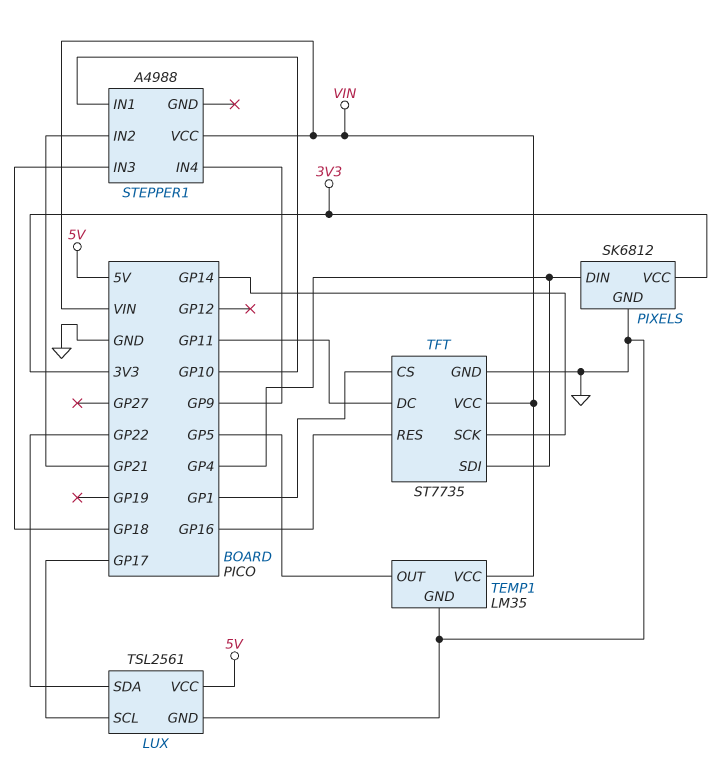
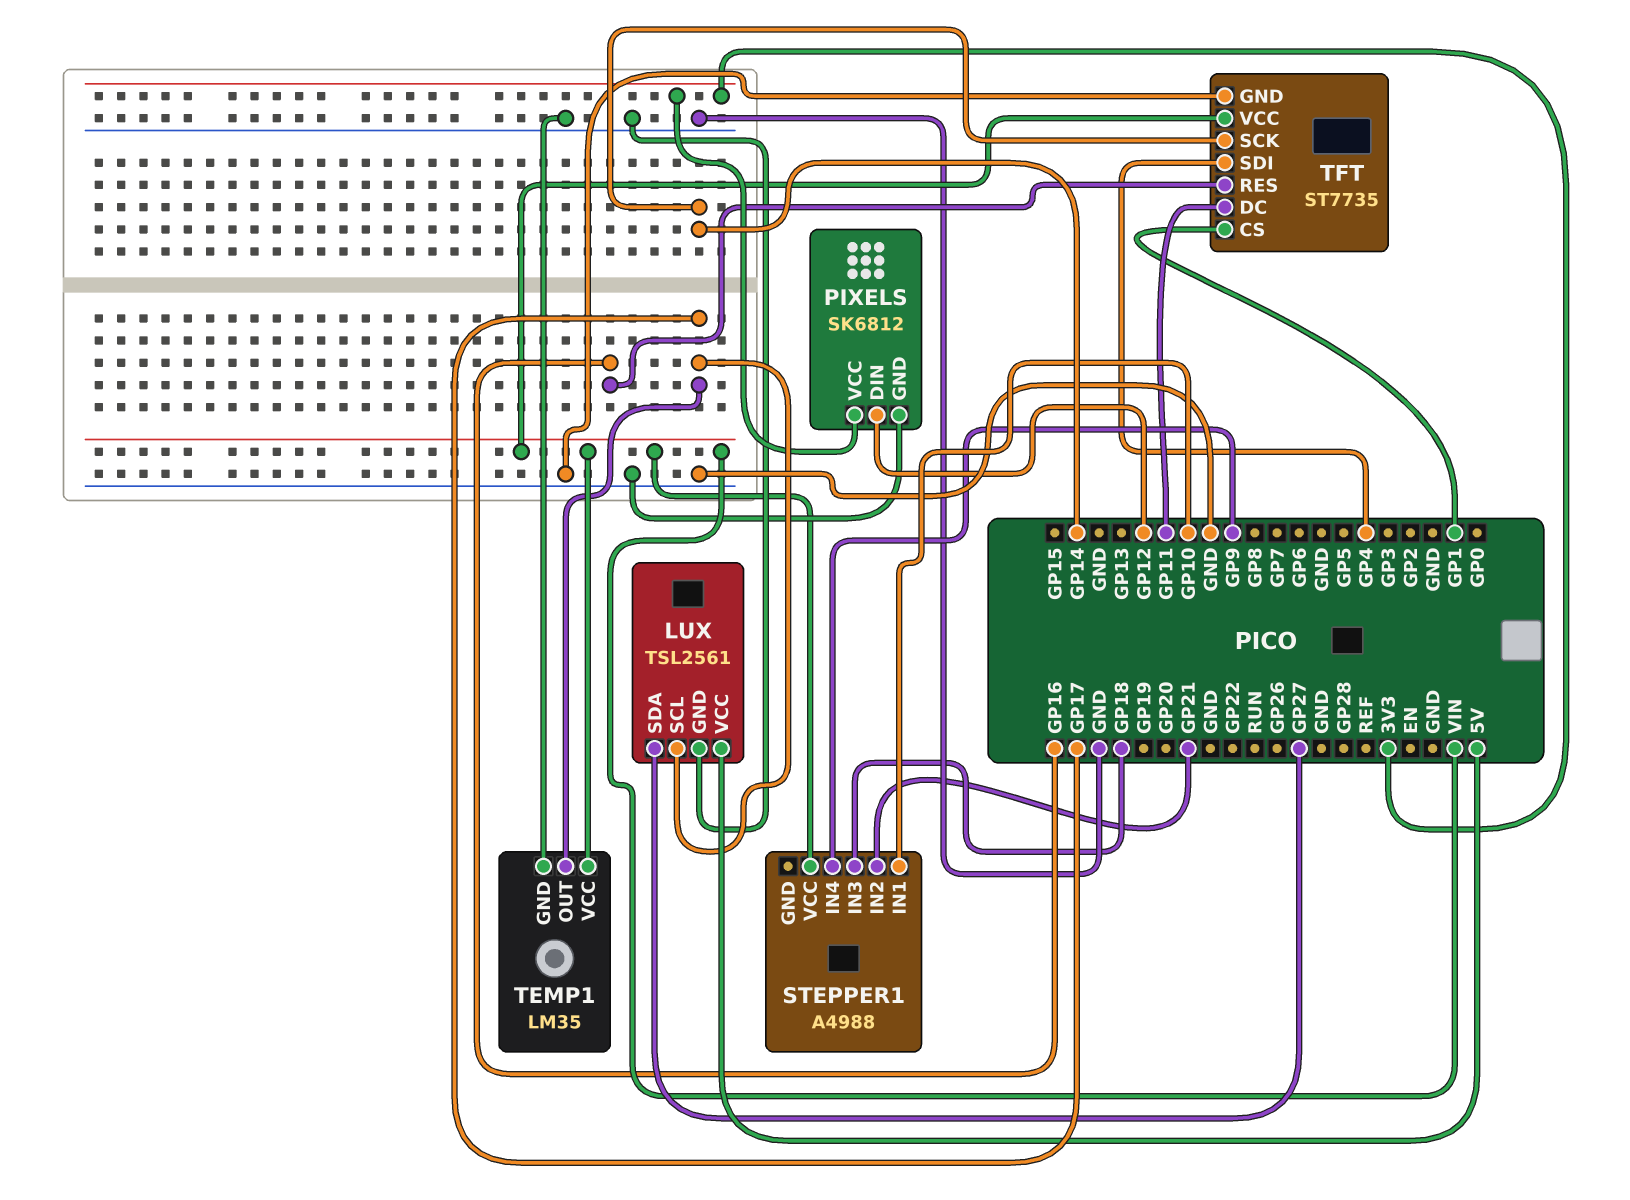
LUX pin SDA: GP22 -> GP27
PIXELS pin DIN: GP4 -> GP12
TEMP1 pin OUT: GP5 -> GP17

